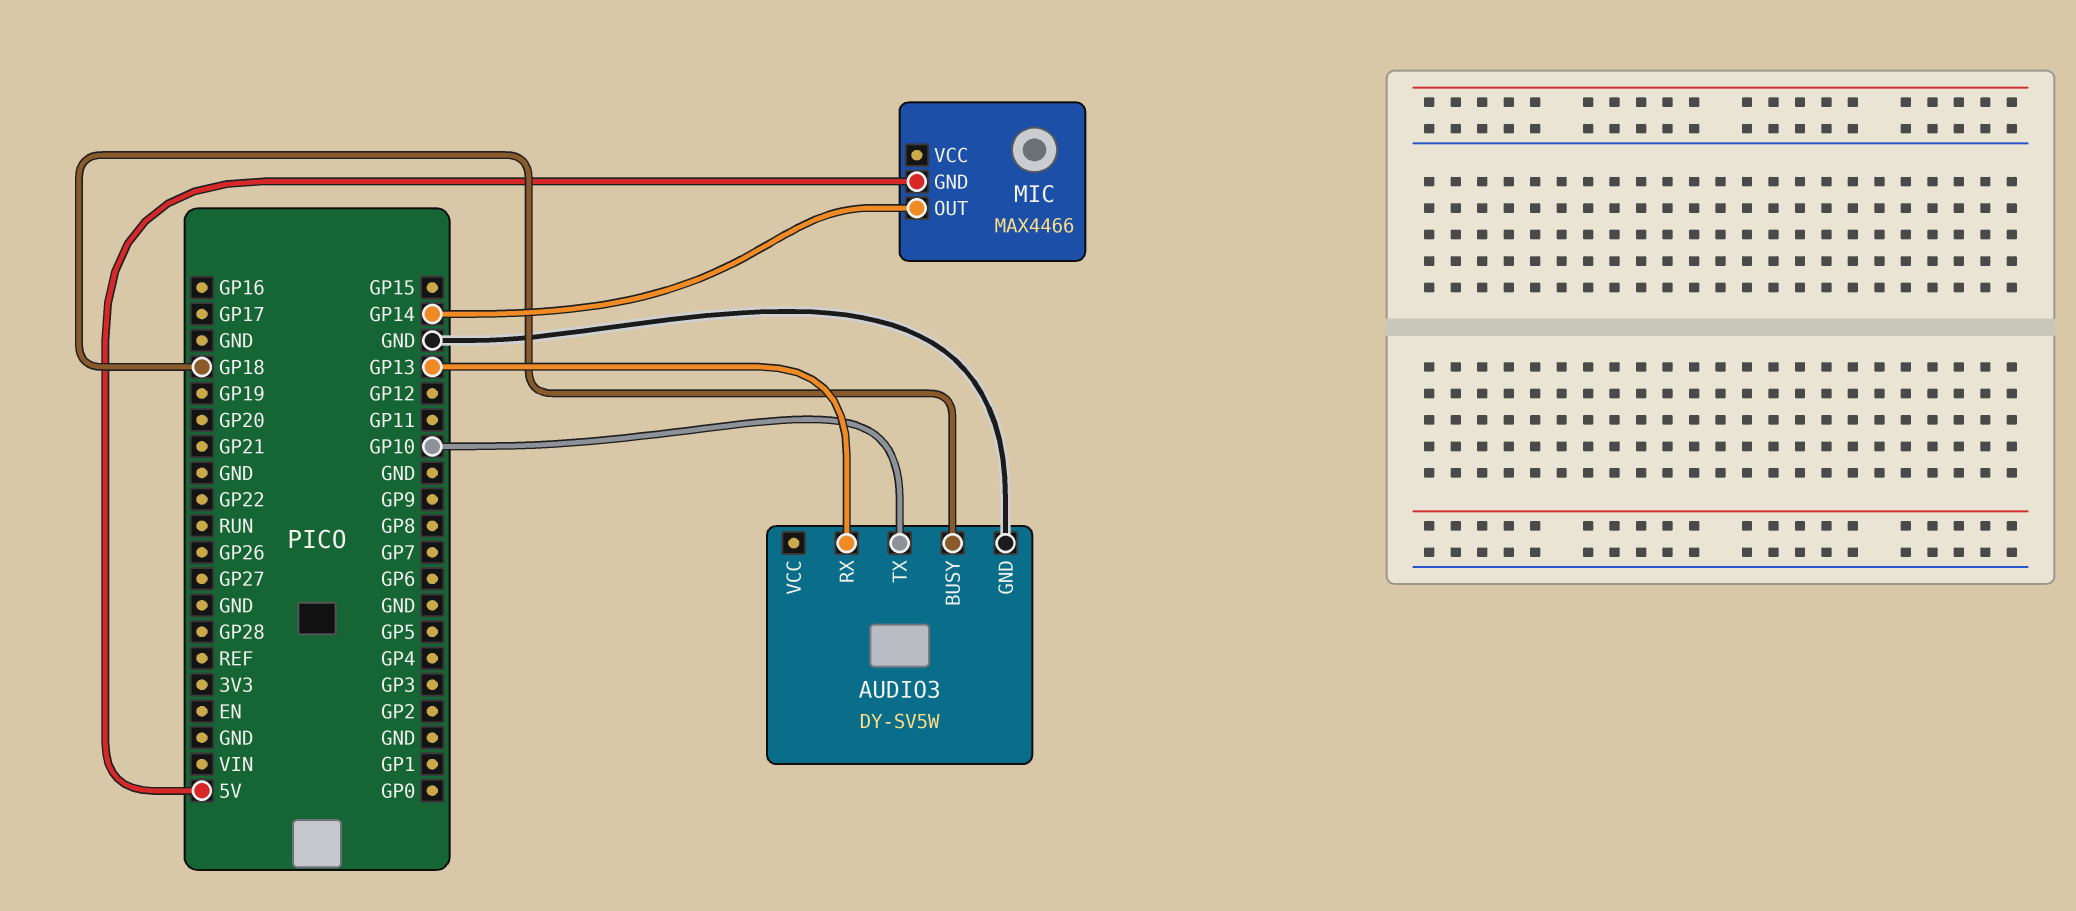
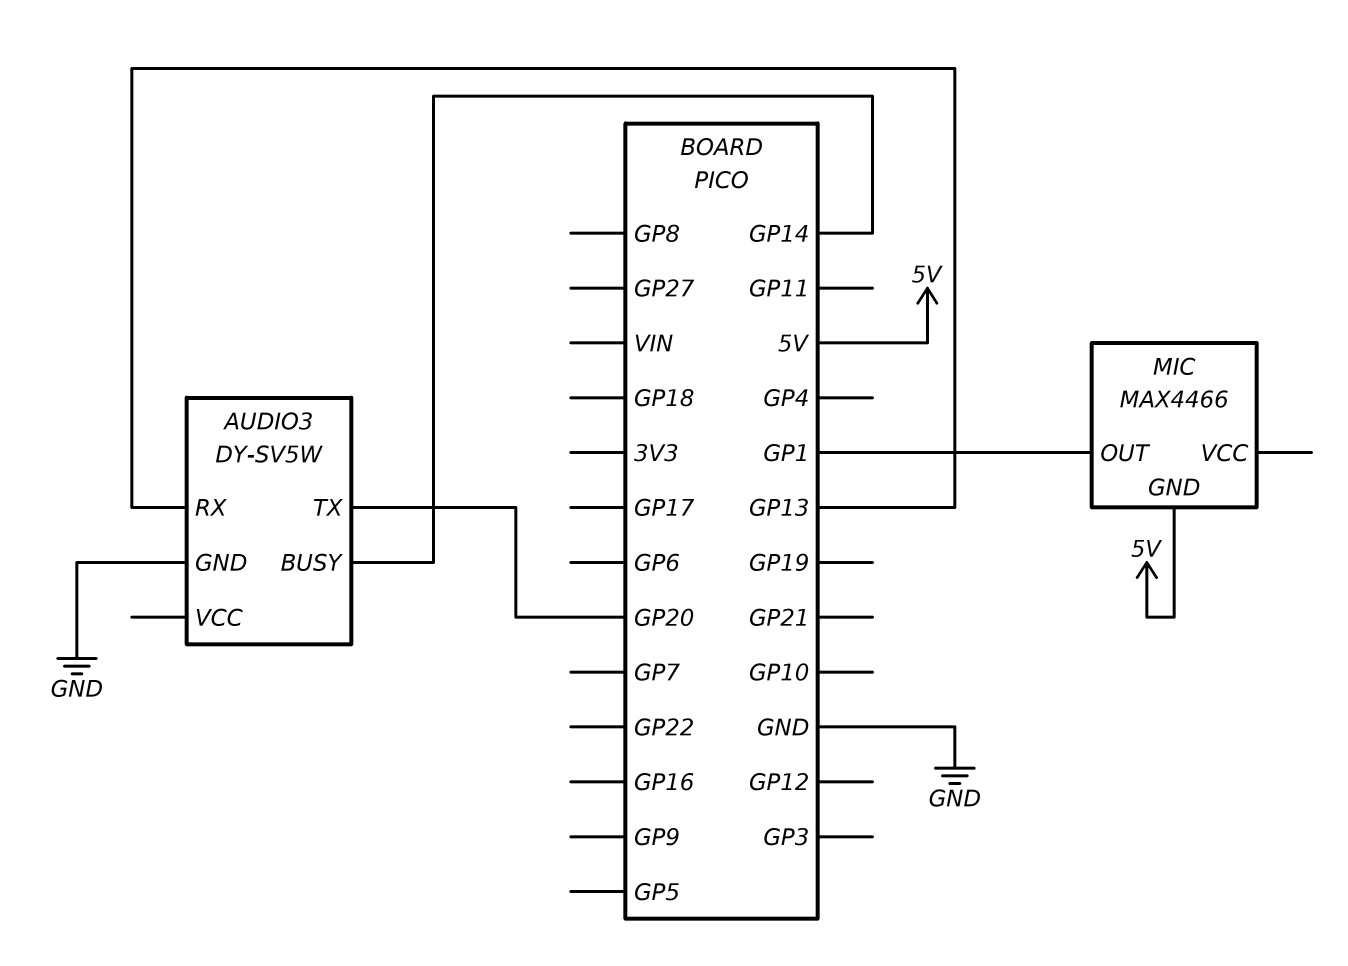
AUDIO3 pin BUSY: GP18 -> GP14
AUDIO3 pin TX: GP10 -> GP20
MIC pin OUT: GP14 -> GP1

